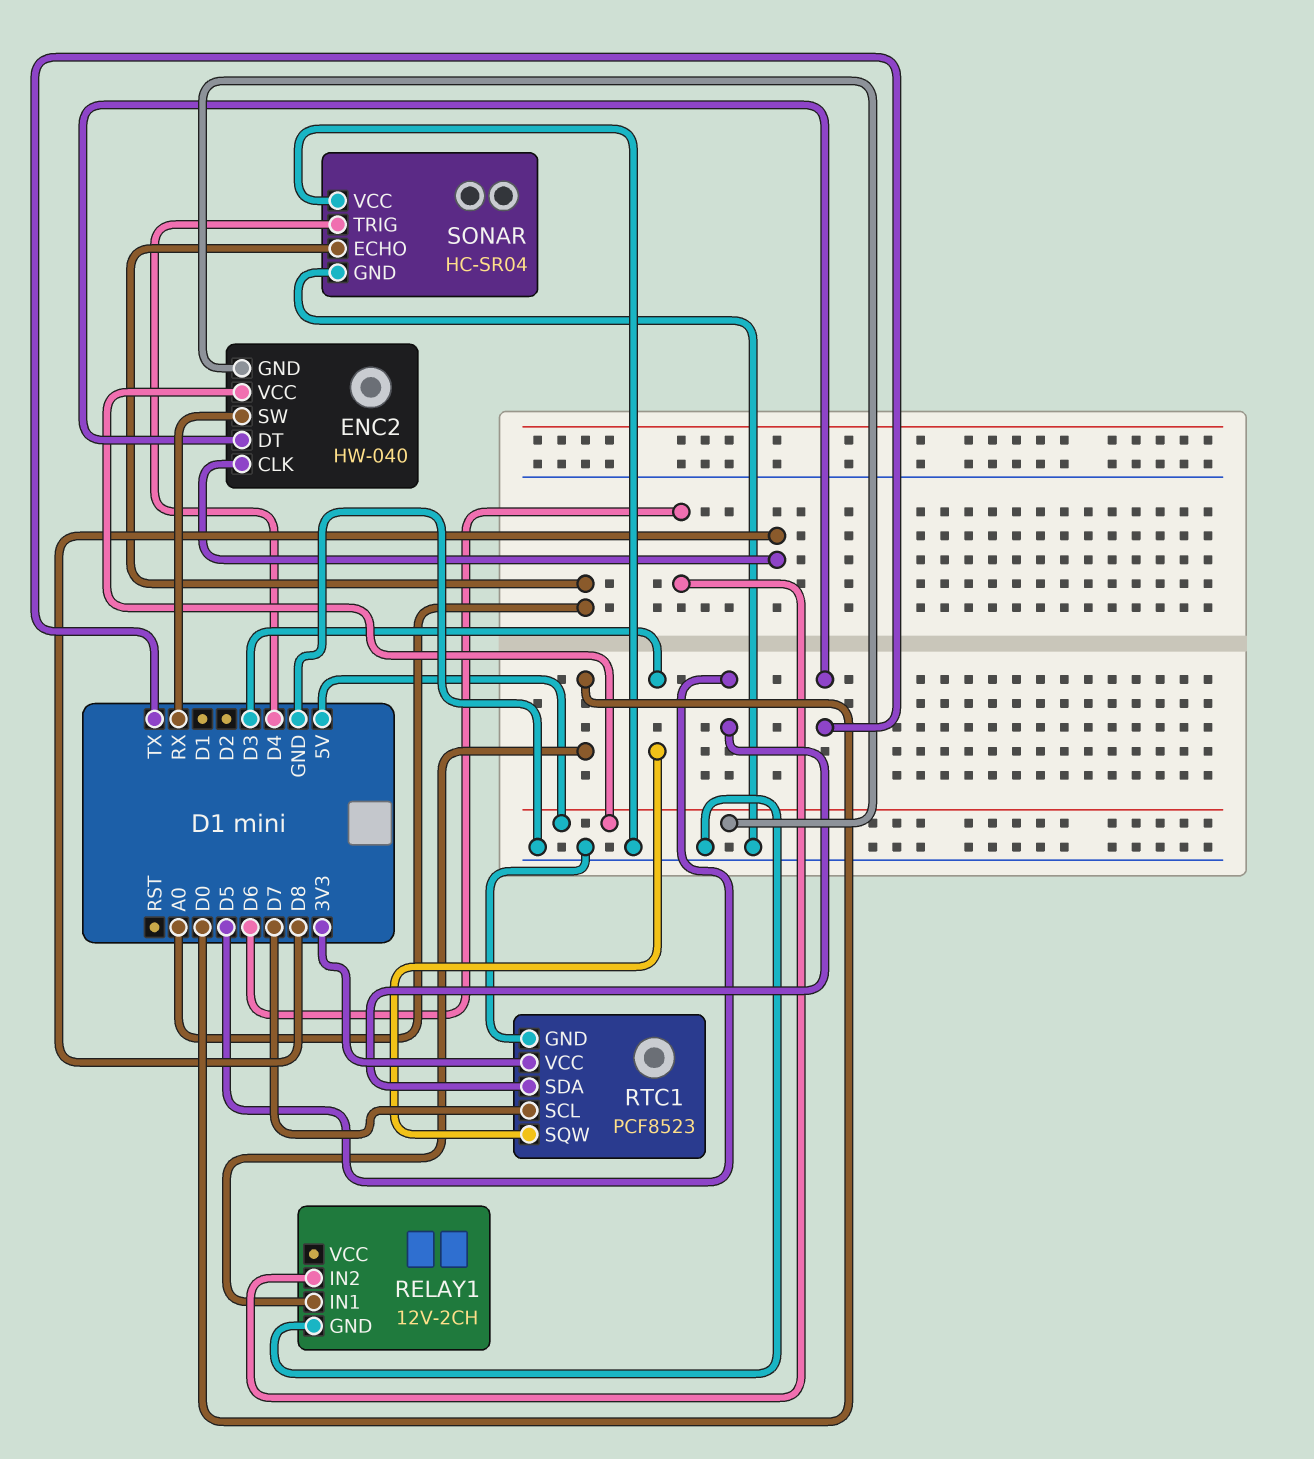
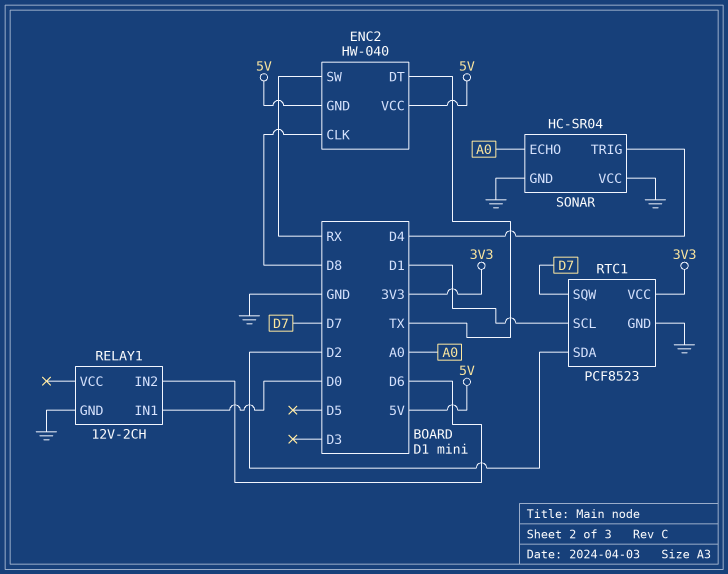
RTC1 pin SCL: D7 -> D1
RTC1 pin SDA: D5 -> D2
RTC1 pin SQW: D3 -> D7

